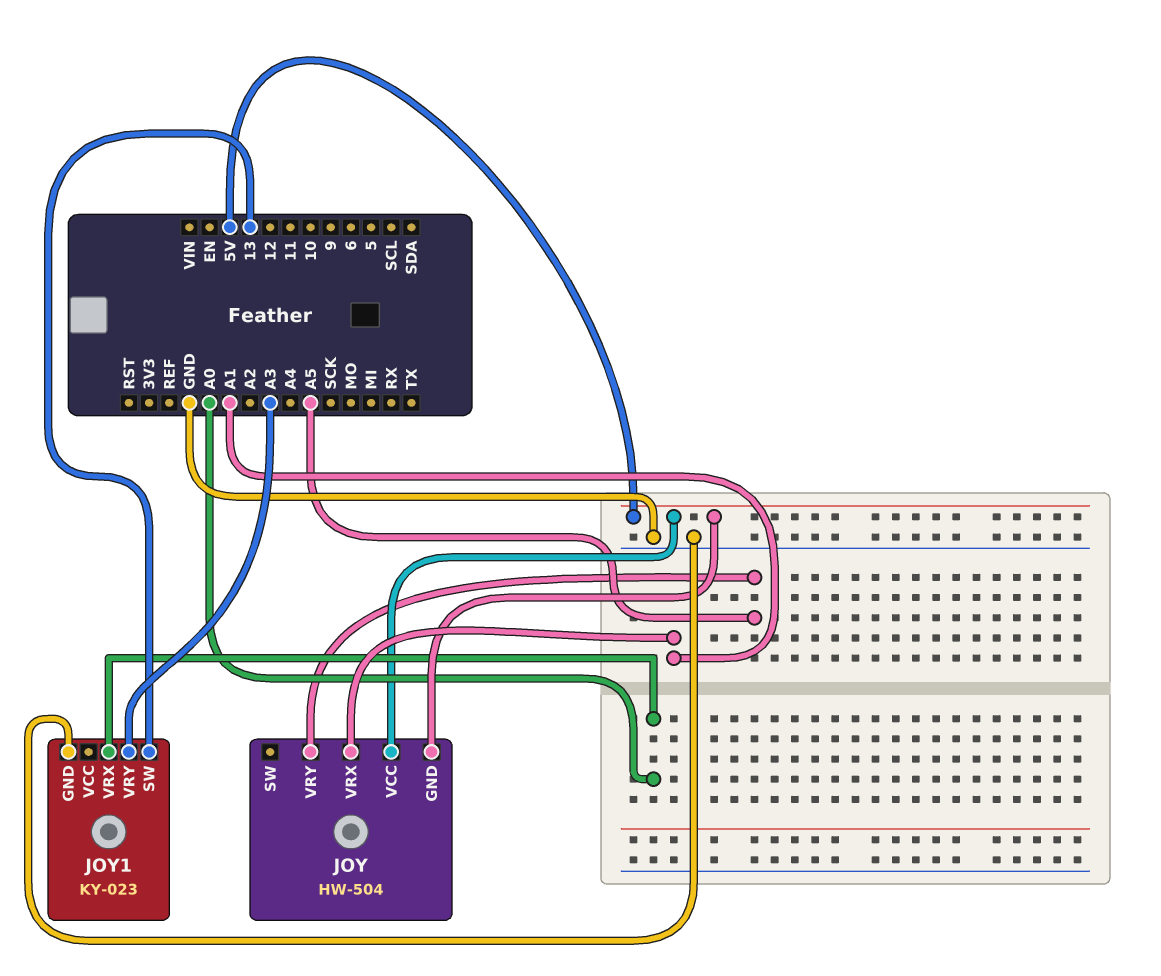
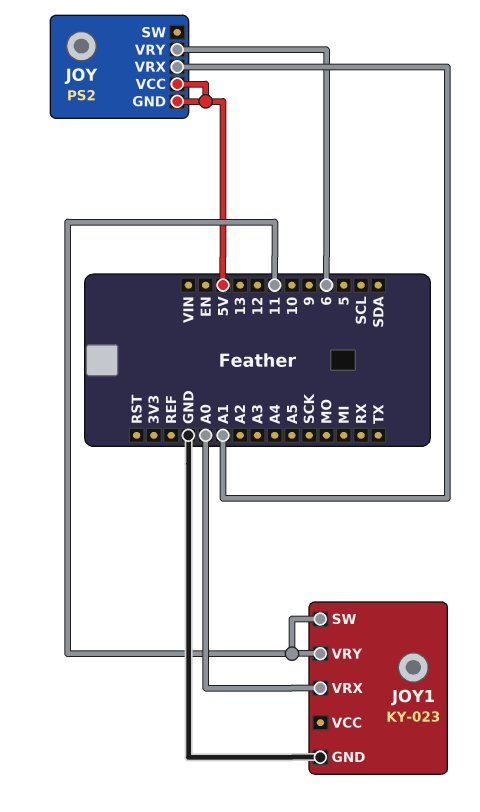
JOY: HW-504 -> PS2
JOY pin VRY: A5 -> 6
JOY1 pin SW: 13 -> 11
JOY1 pin VRY: A3 -> 11

